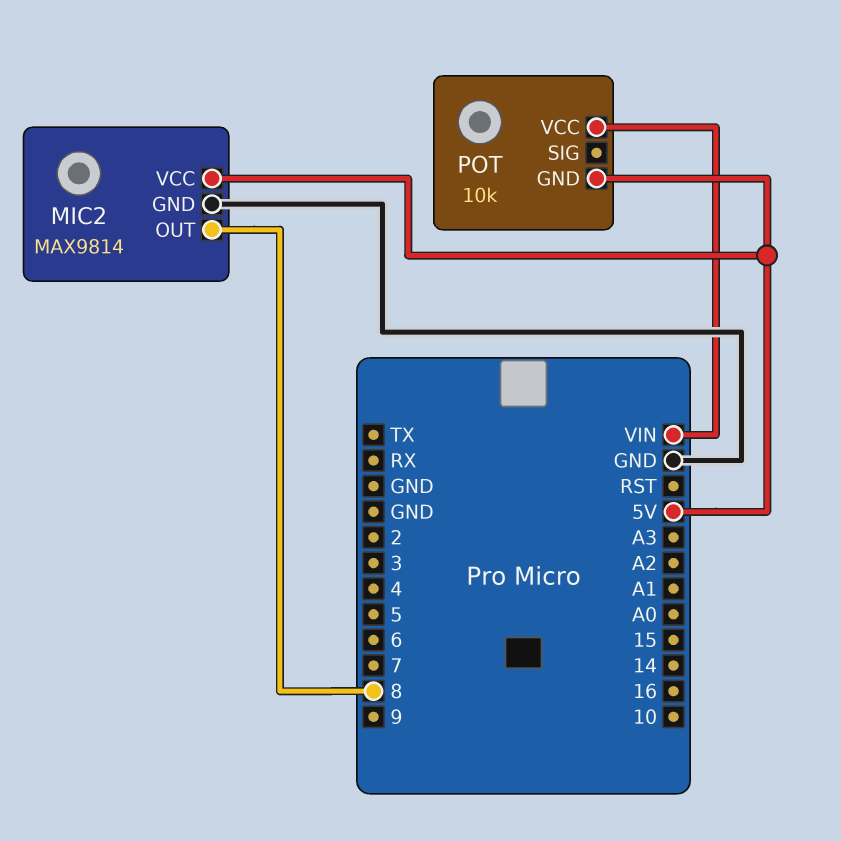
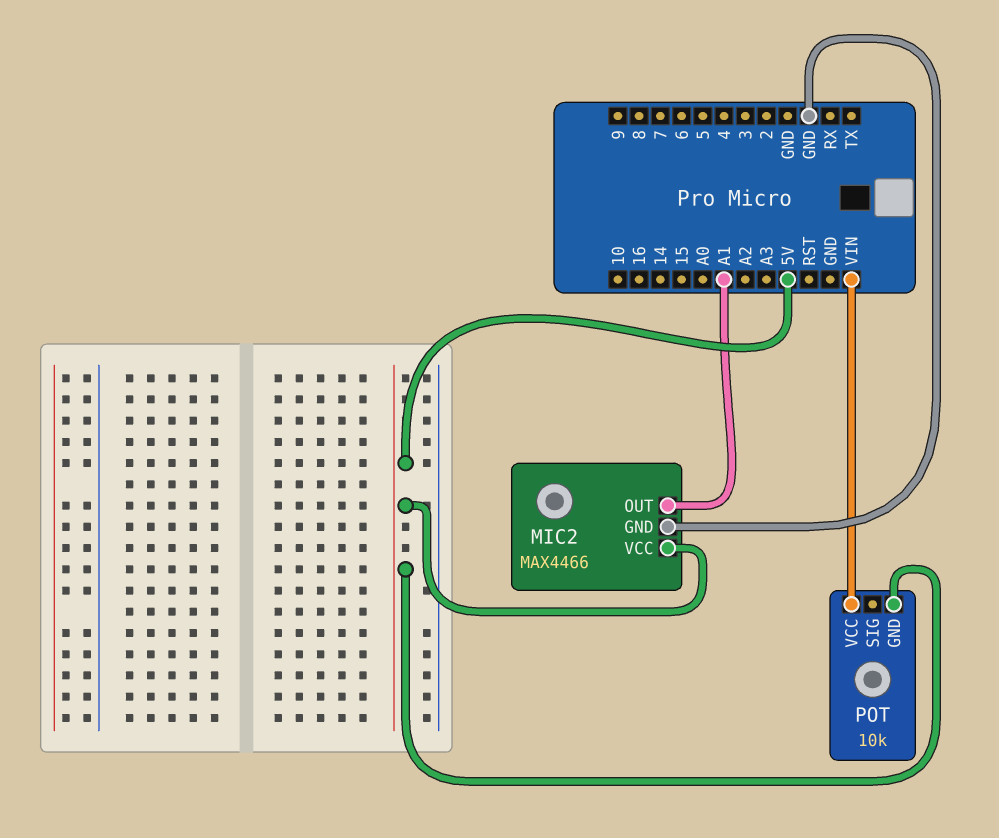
MIC2: MAX9814 -> MAX4466
MIC2 pin OUT: 8 -> A1

